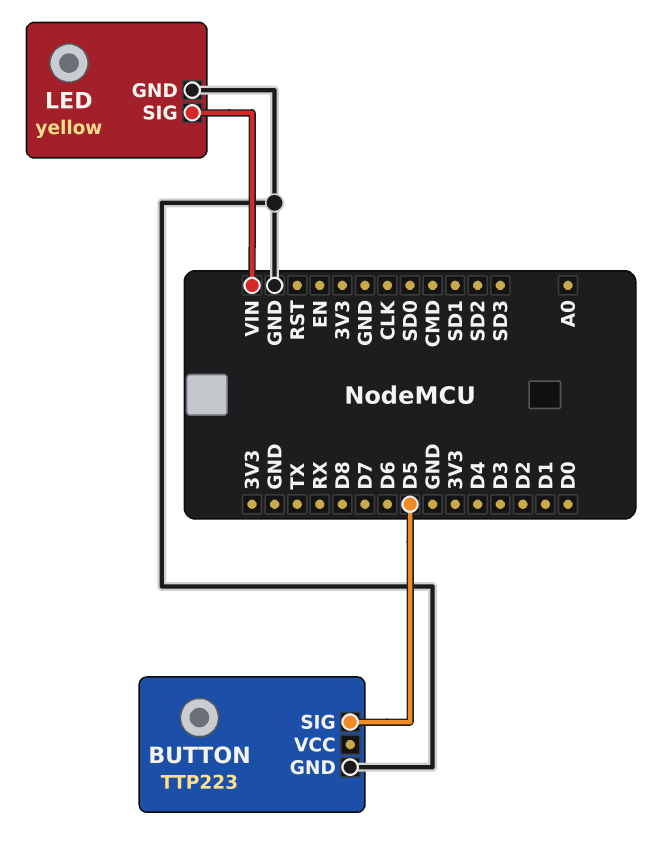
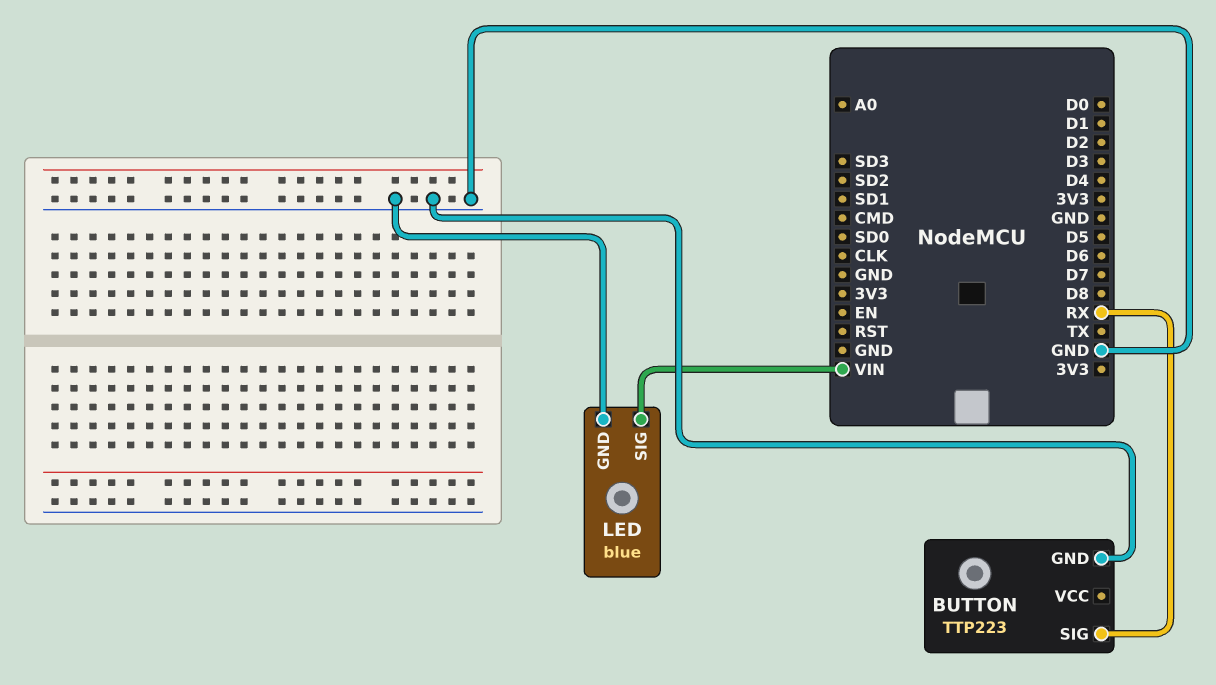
BUTTON pin SIG: D5 -> RX
LED: yellow -> blue

